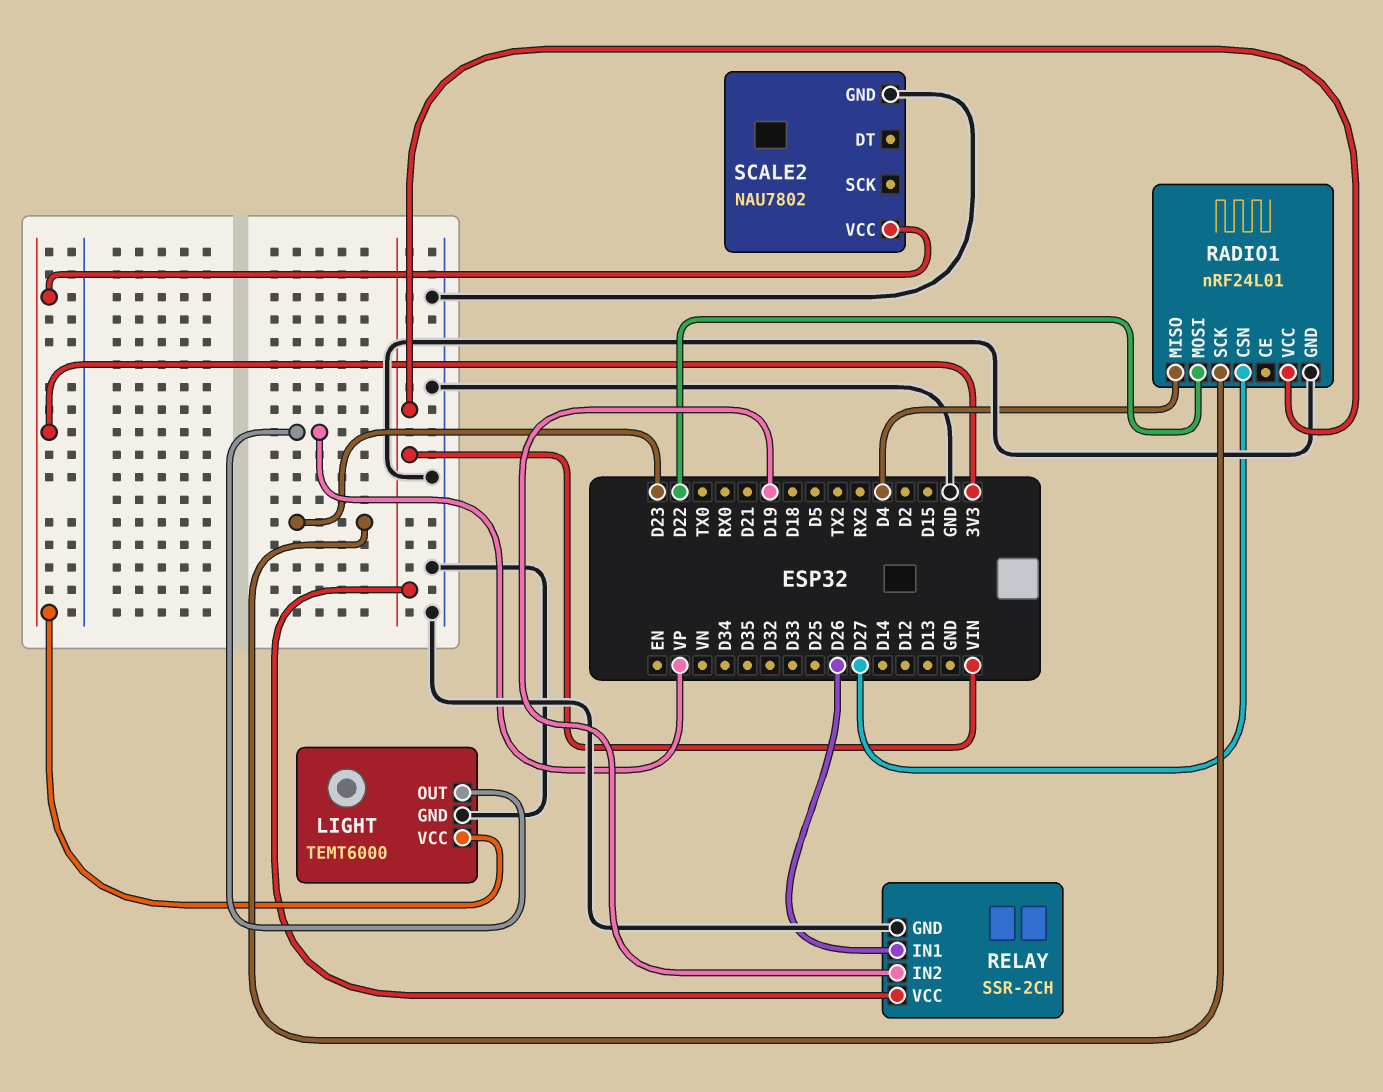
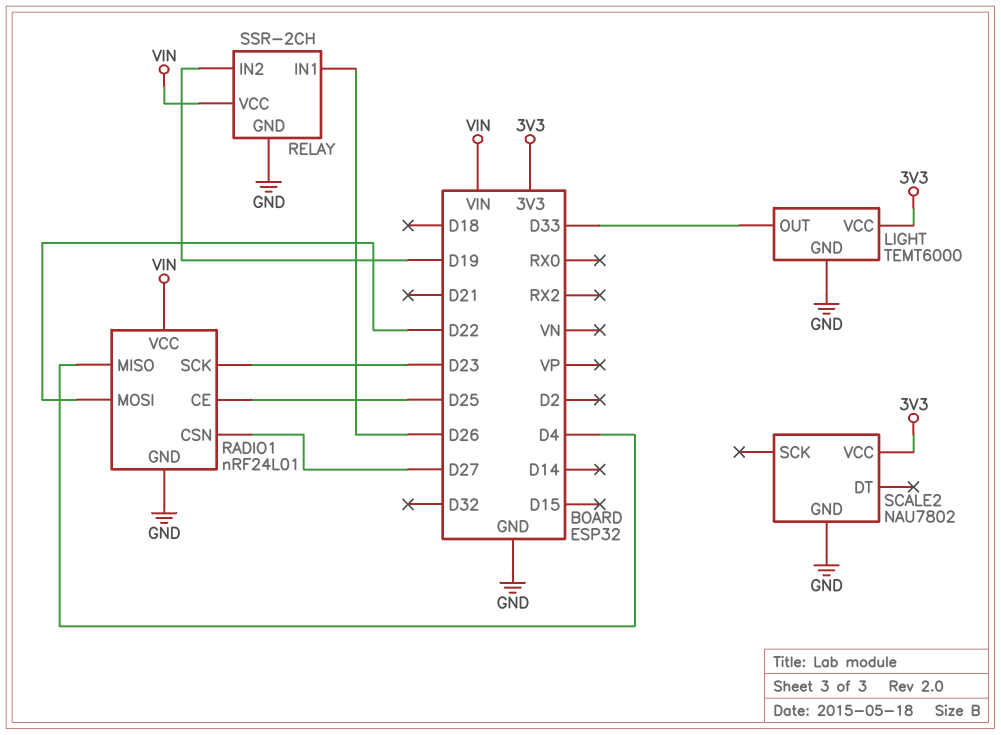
LIGHT pin OUT: VP -> D33
RADIO1 pin CE: none -> D25

